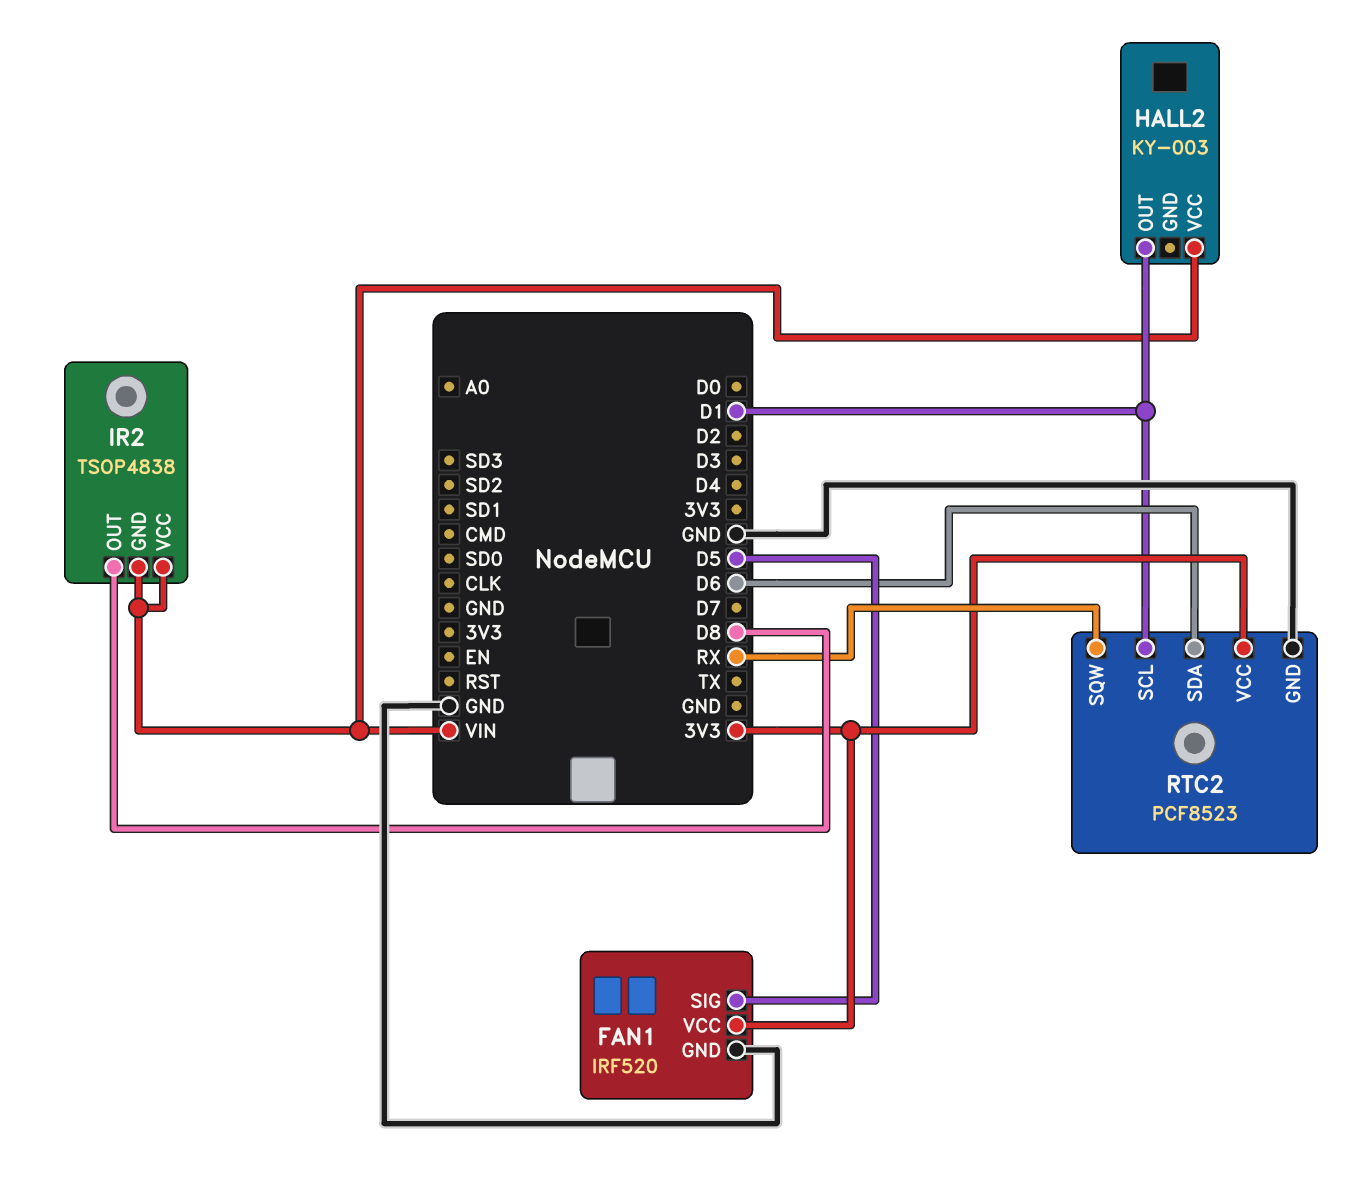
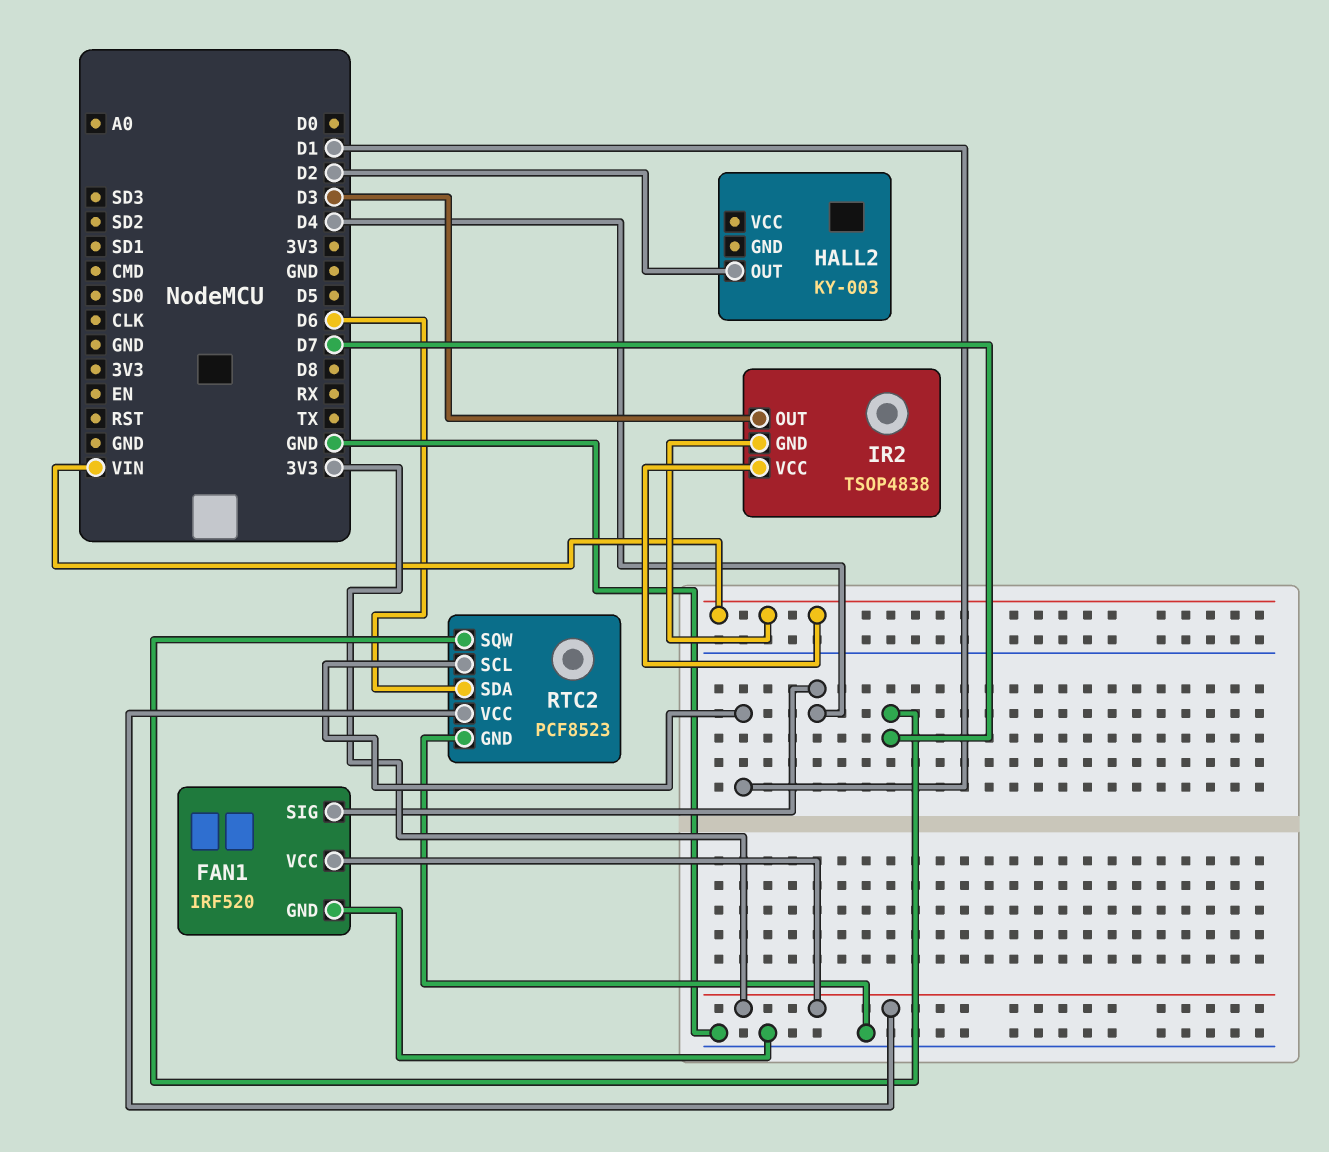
FAN1 pin SIG: D5 -> D4
HALL2 pin OUT: D1 -> D2
HALL2 pin VCC: VIN -> none
IR2 pin OUT: D8 -> D3
RTC2 pin SQW: RX -> D7

